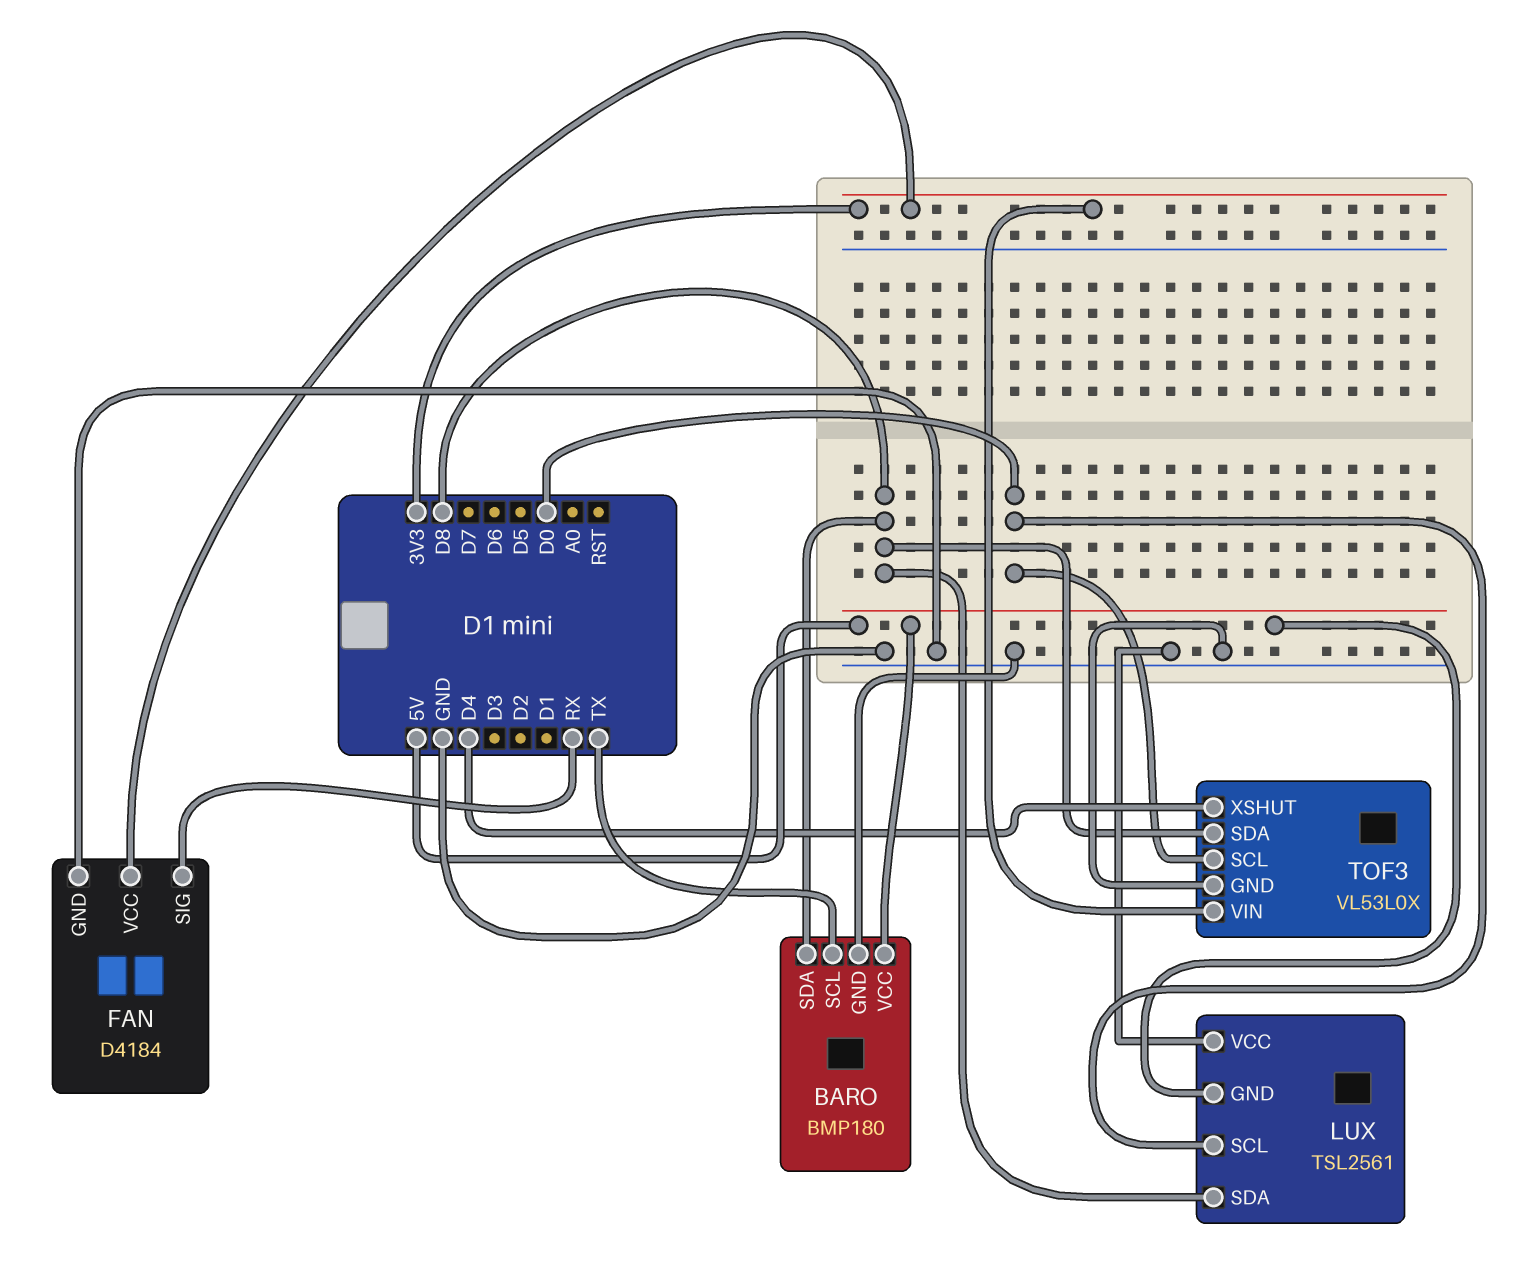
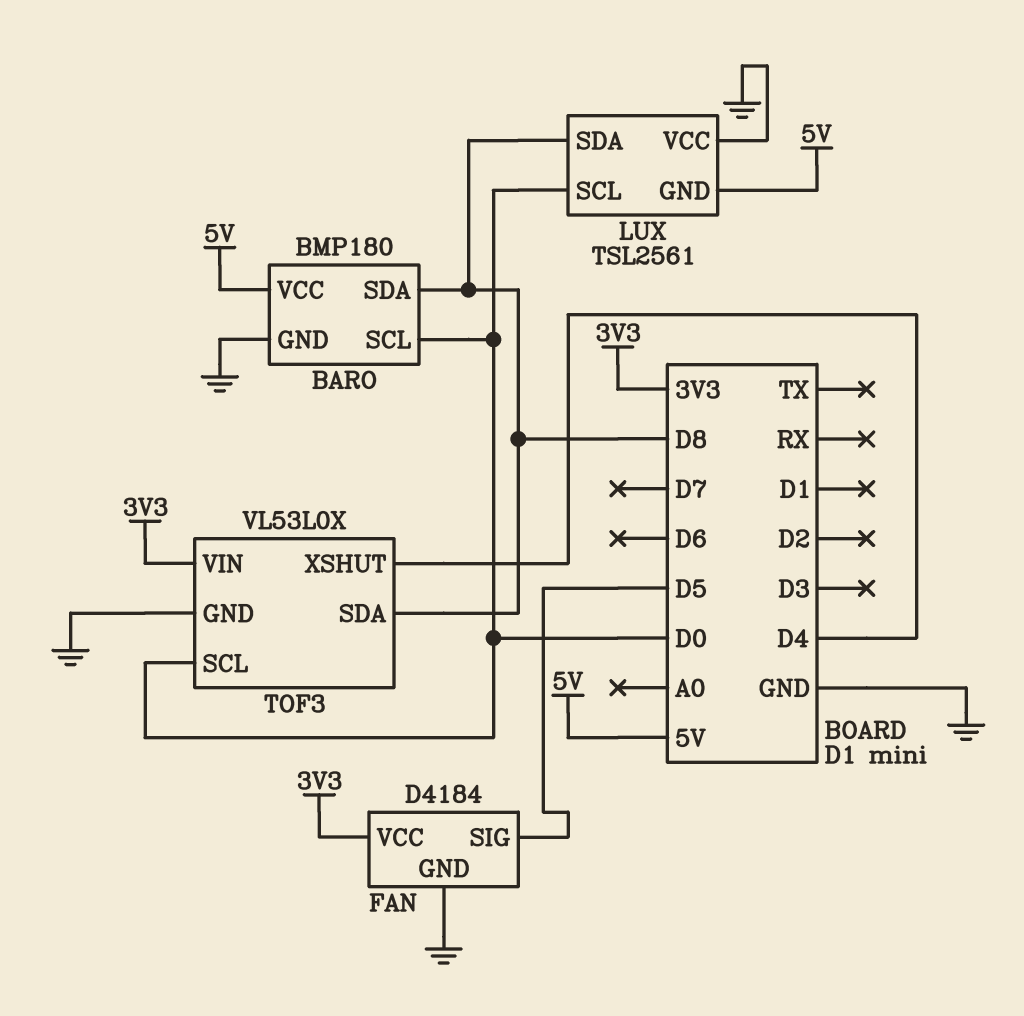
BARO pin SCL: TX -> D0
FAN pin SIG: RX -> D5

